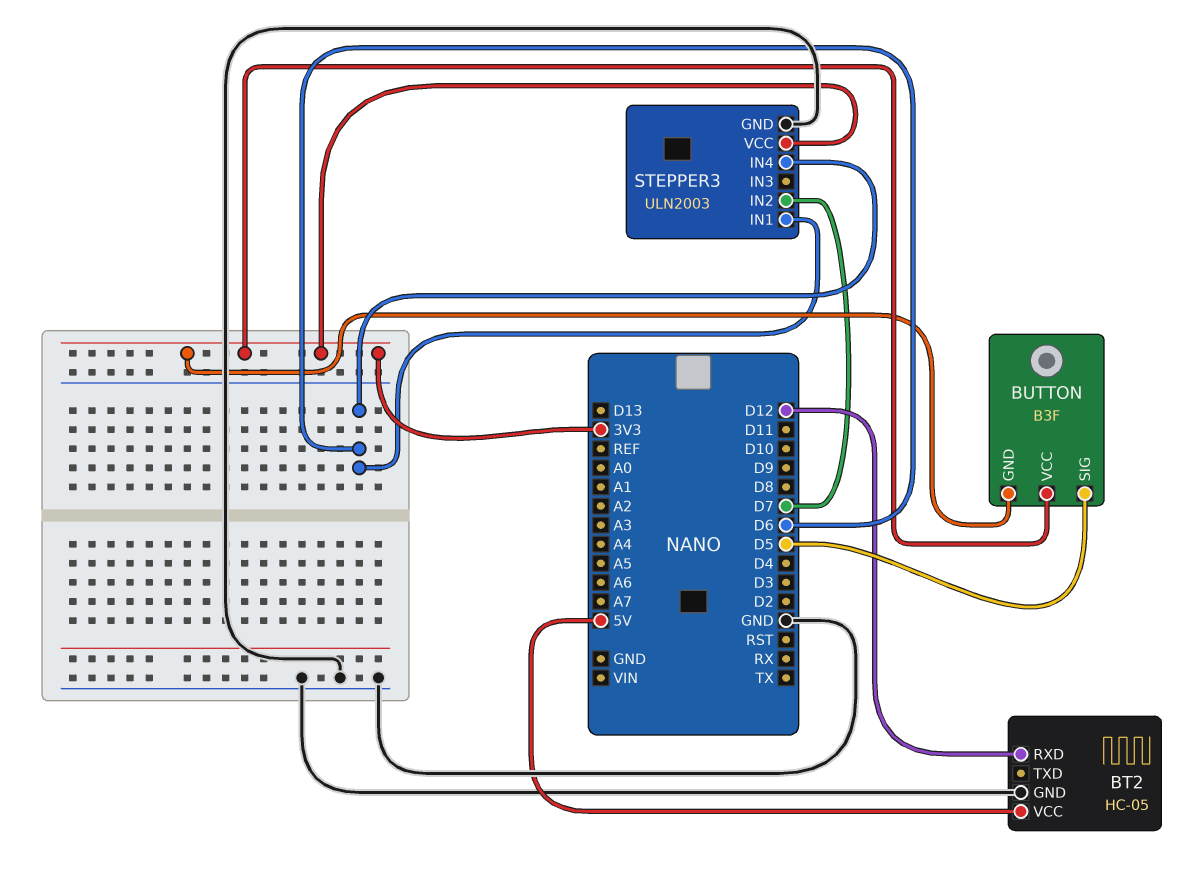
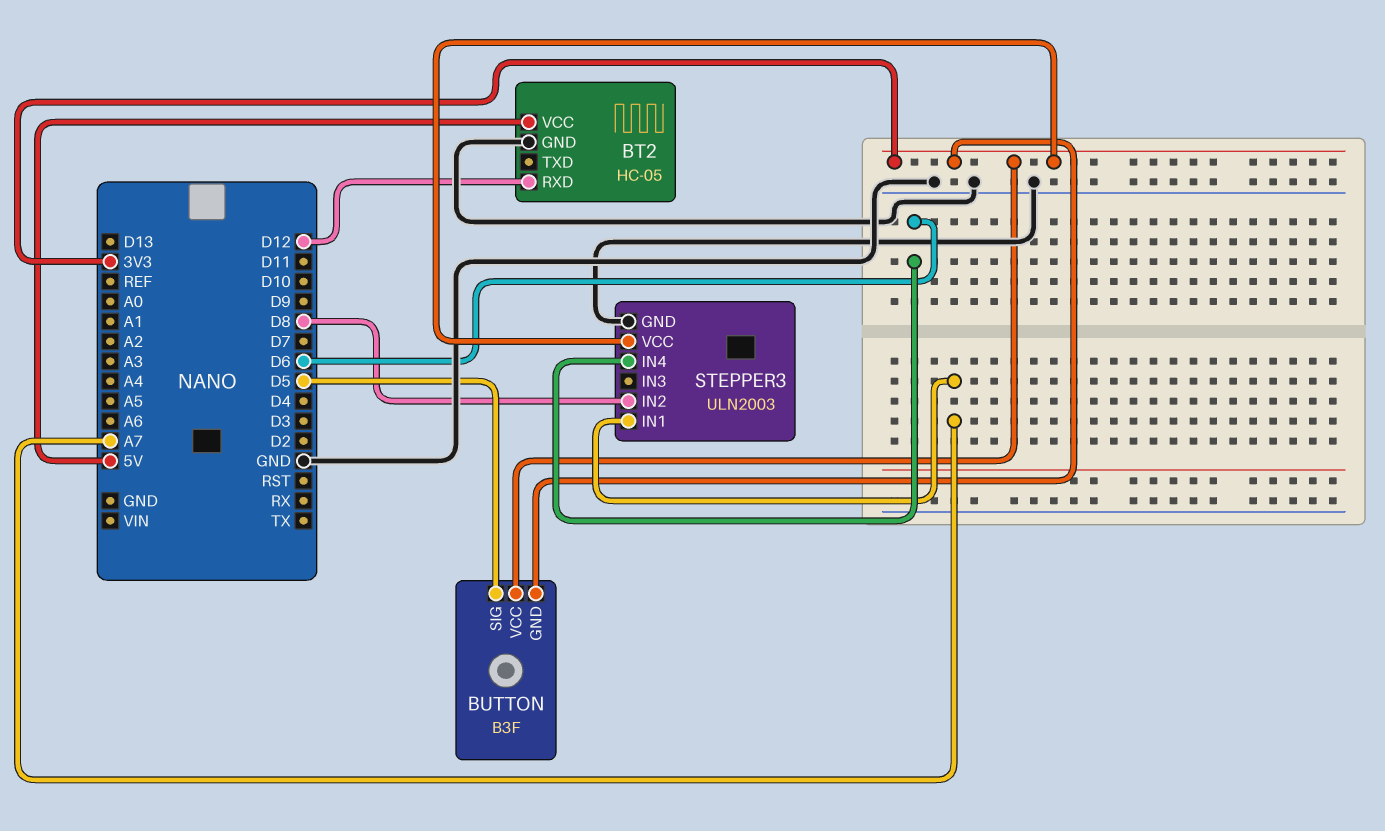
STEPPER3 pin IN1: D6 -> A7
STEPPER3 pin IN2: D7 -> D8

